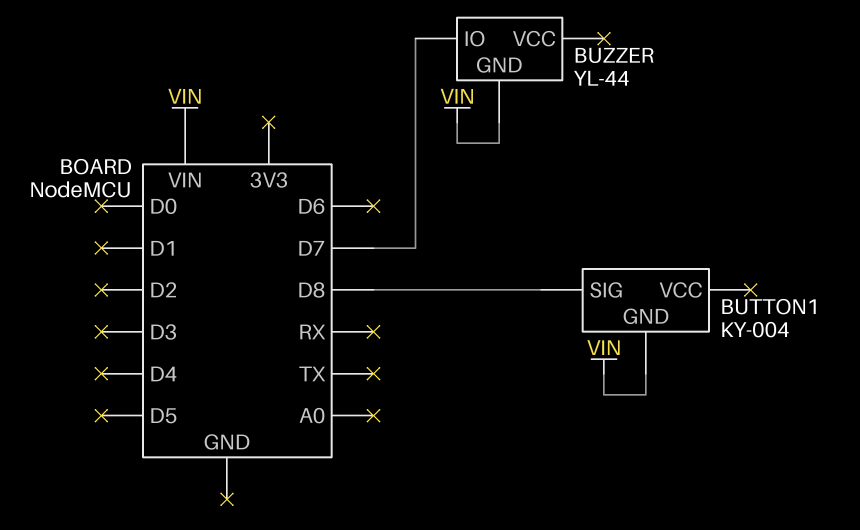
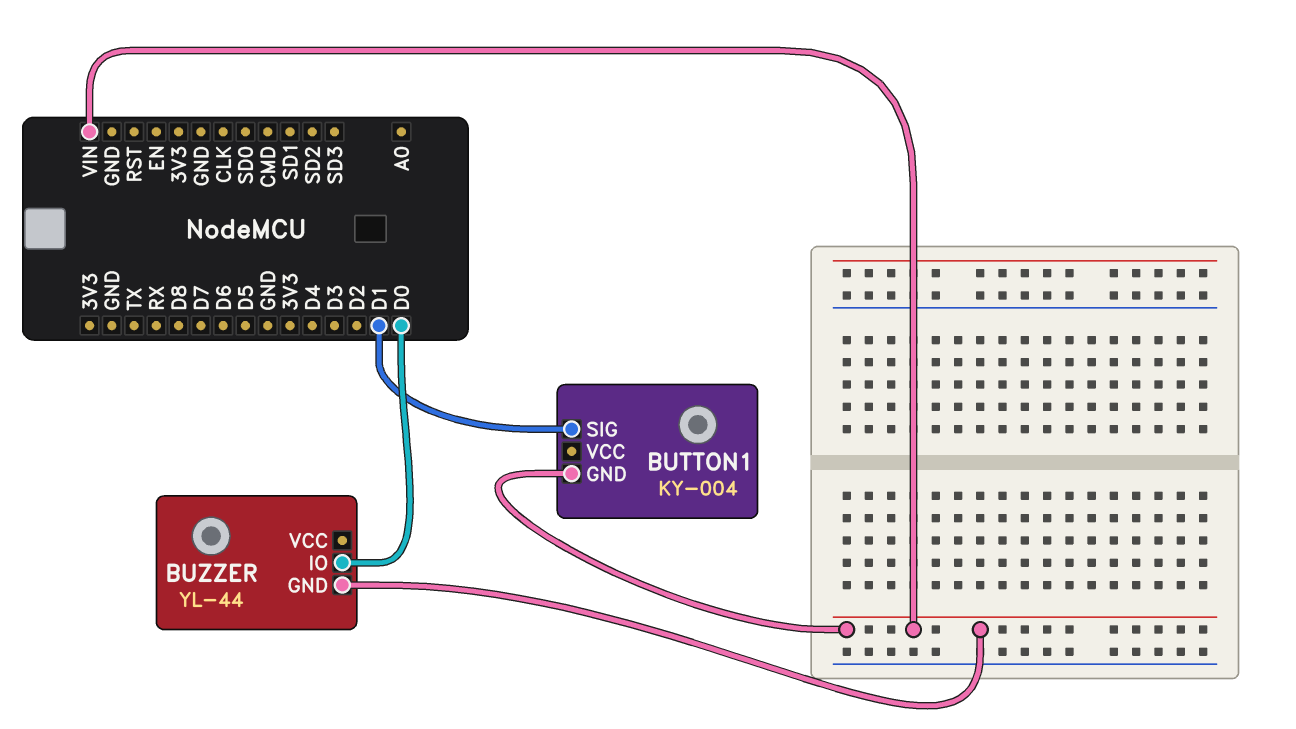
BUTTON1 pin SIG: D8 -> D1
BUZZER pin IO: D7 -> D0

